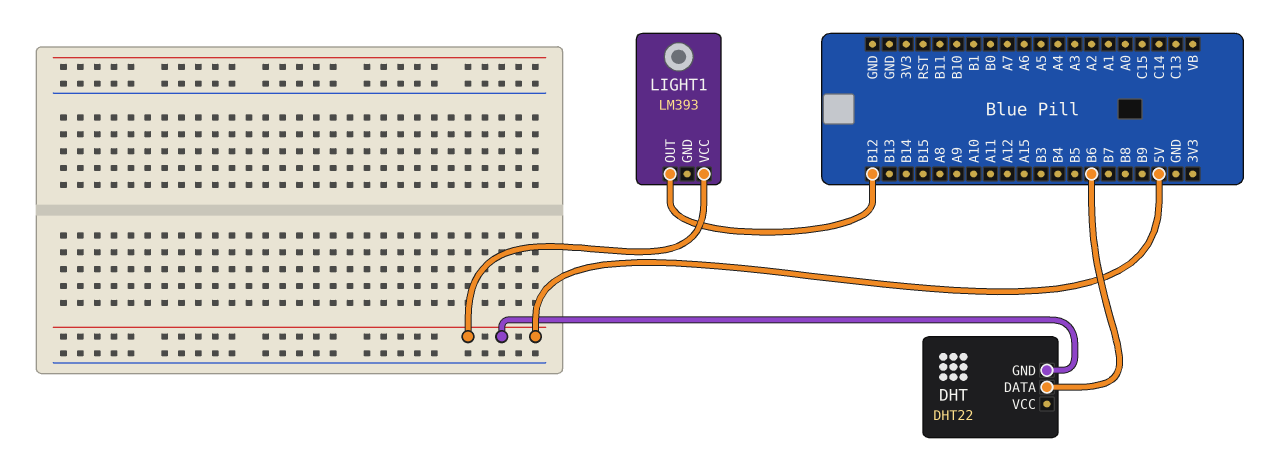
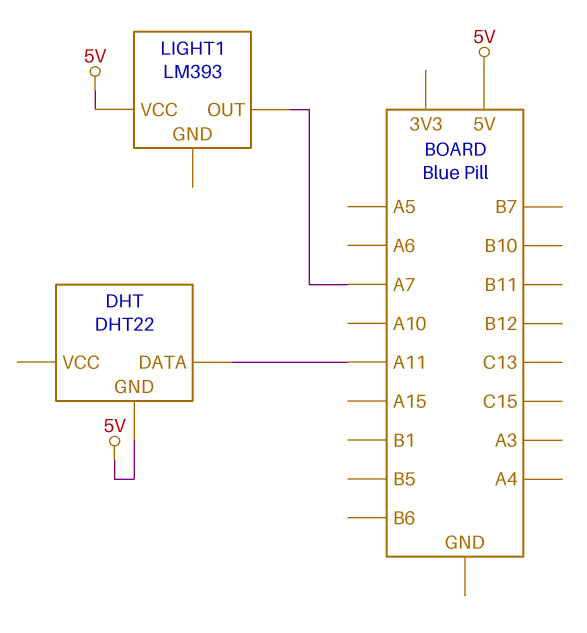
DHT pin DATA: B6 -> A11
LIGHT1 pin OUT: B12 -> A7

